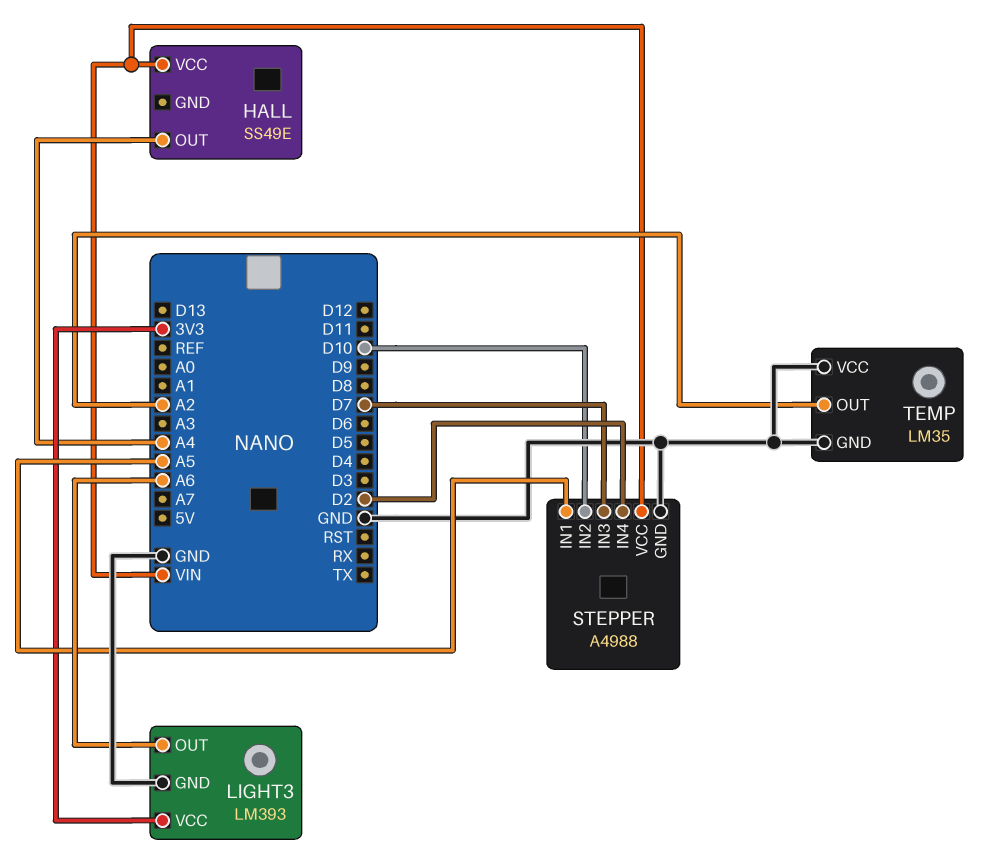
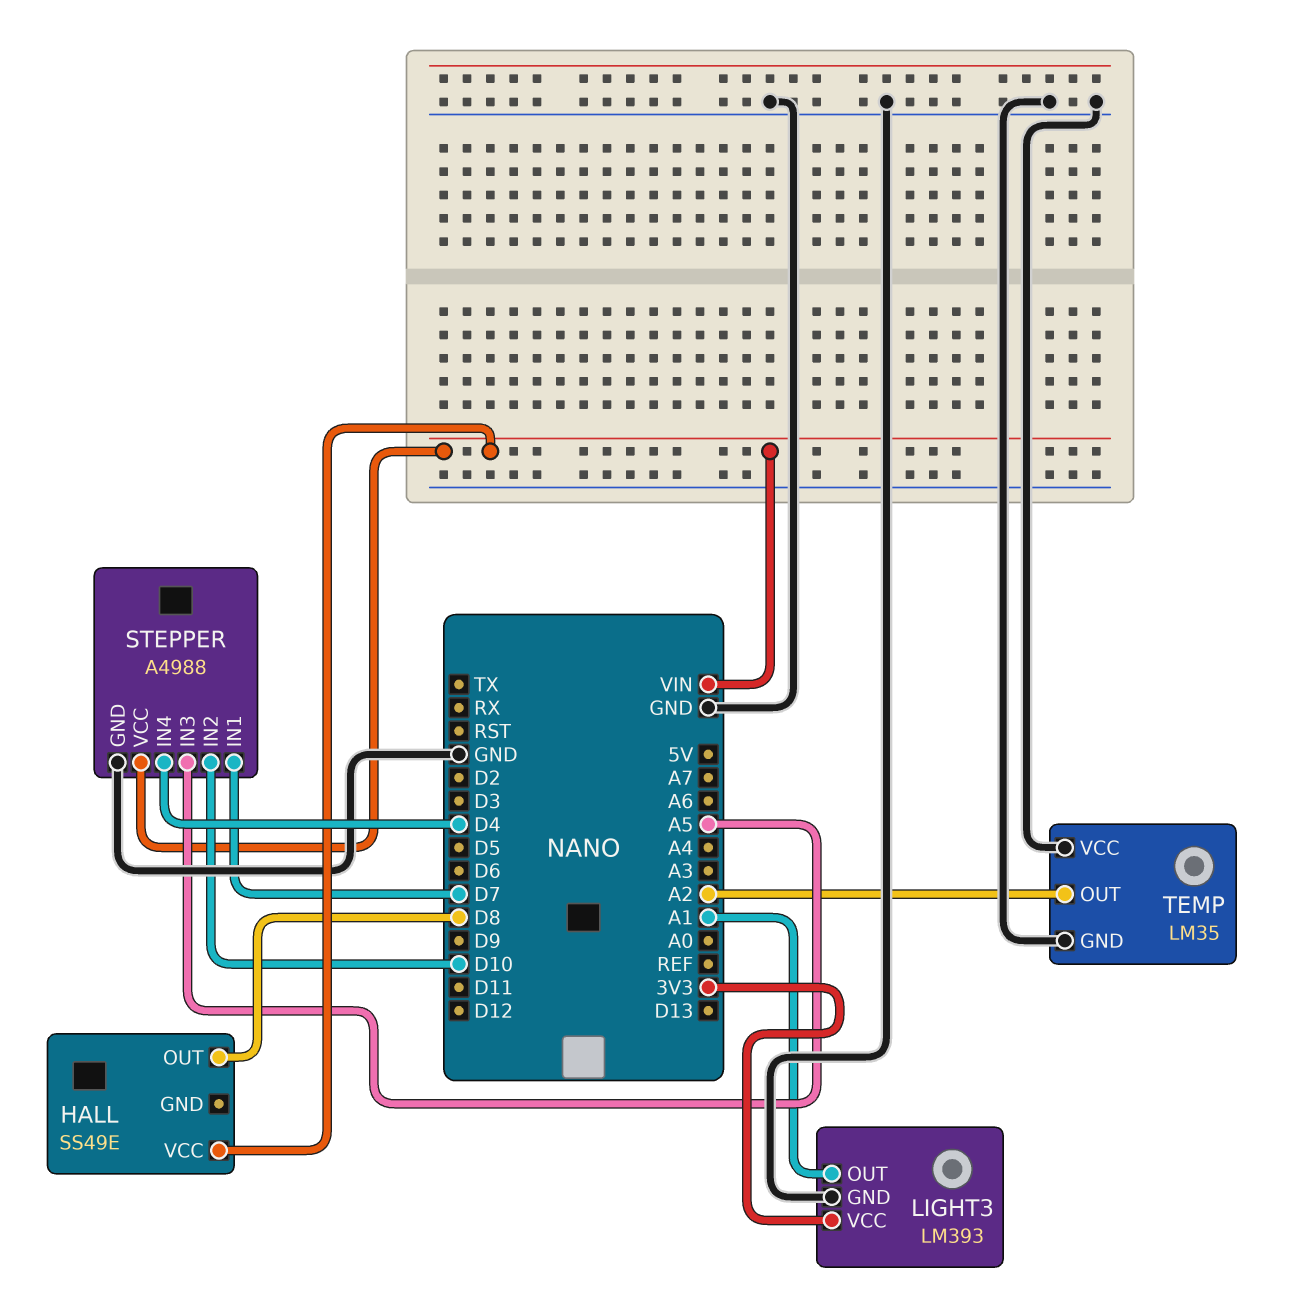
HALL pin OUT: A4 -> D8
LIGHT3 pin OUT: A6 -> A1
STEPPER pin IN1: A5 -> D7
STEPPER pin IN3: D7 -> A5
STEPPER pin IN4: D2 -> D4

